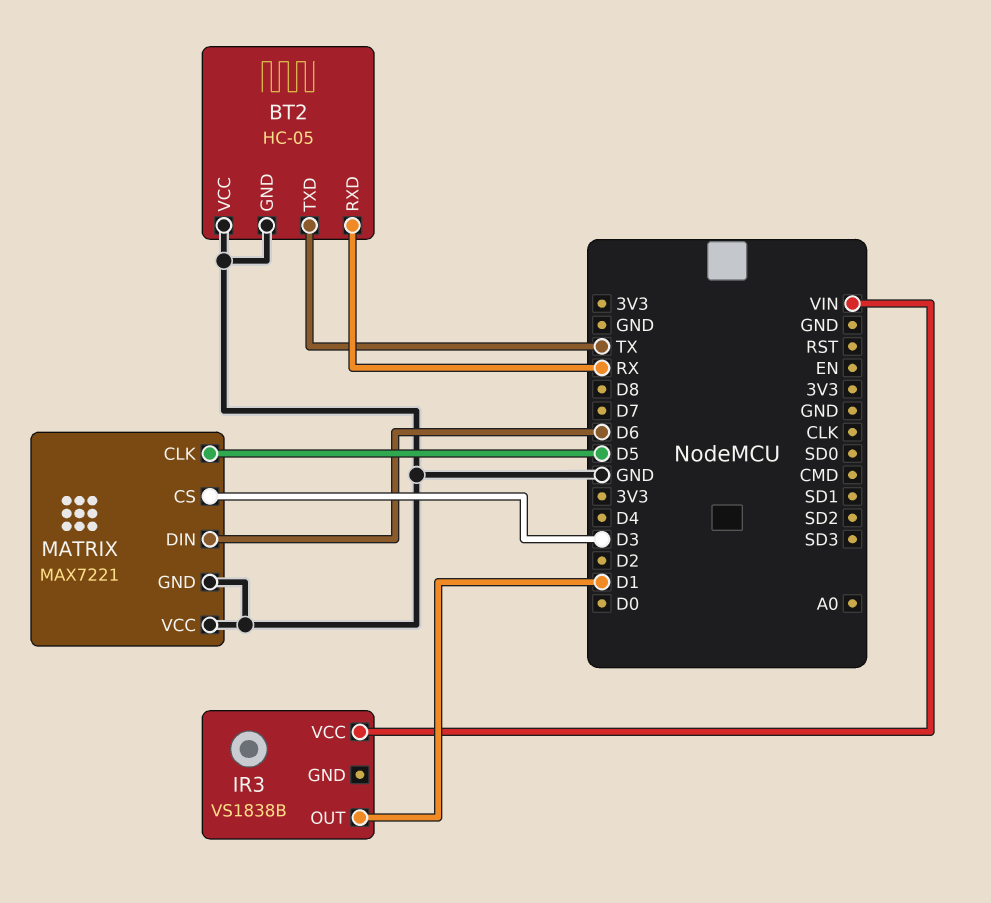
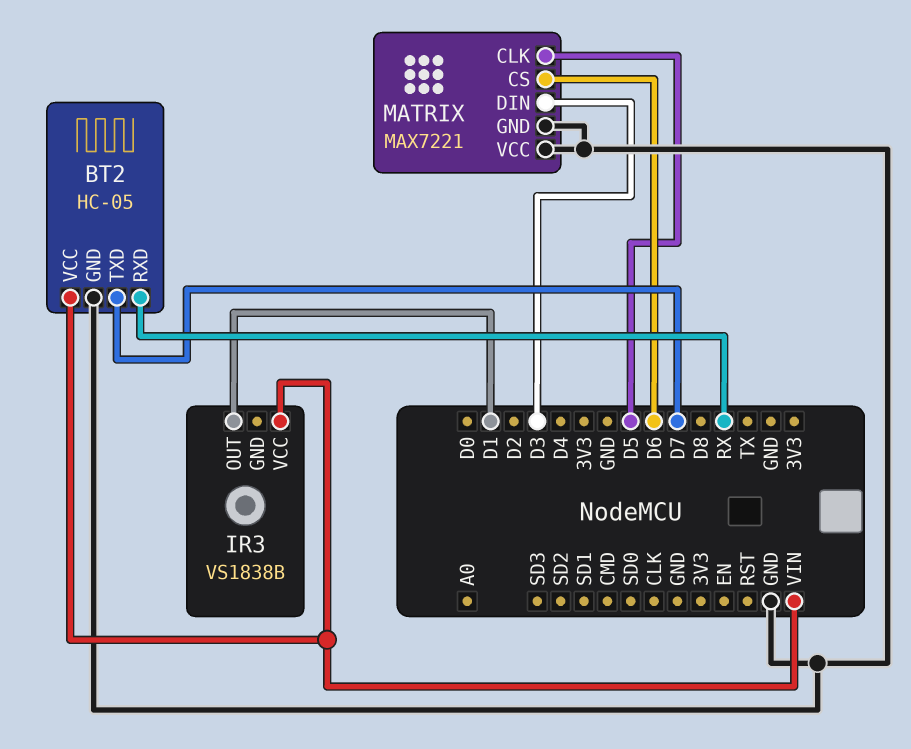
BT2 pin TXD: TX -> D7
BT2 pin VCC: GND -> VIN
MATRIX pin CS: D3 -> D6
MATRIX pin DIN: D6 -> D3

